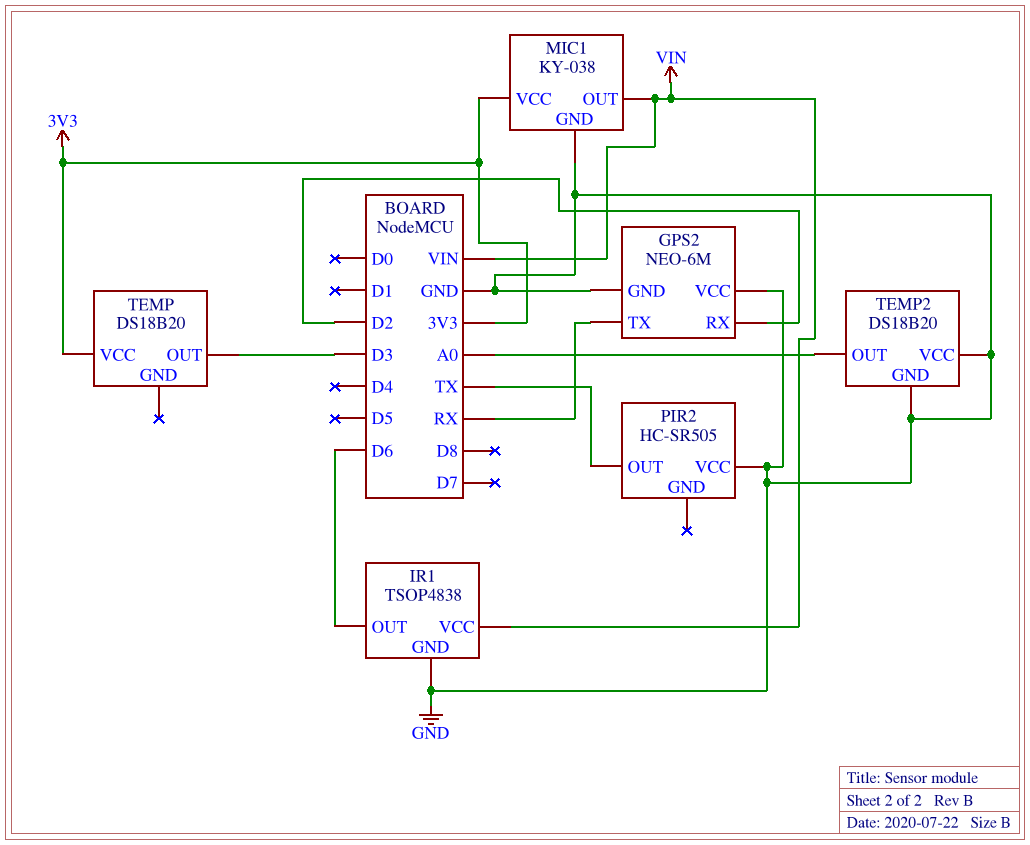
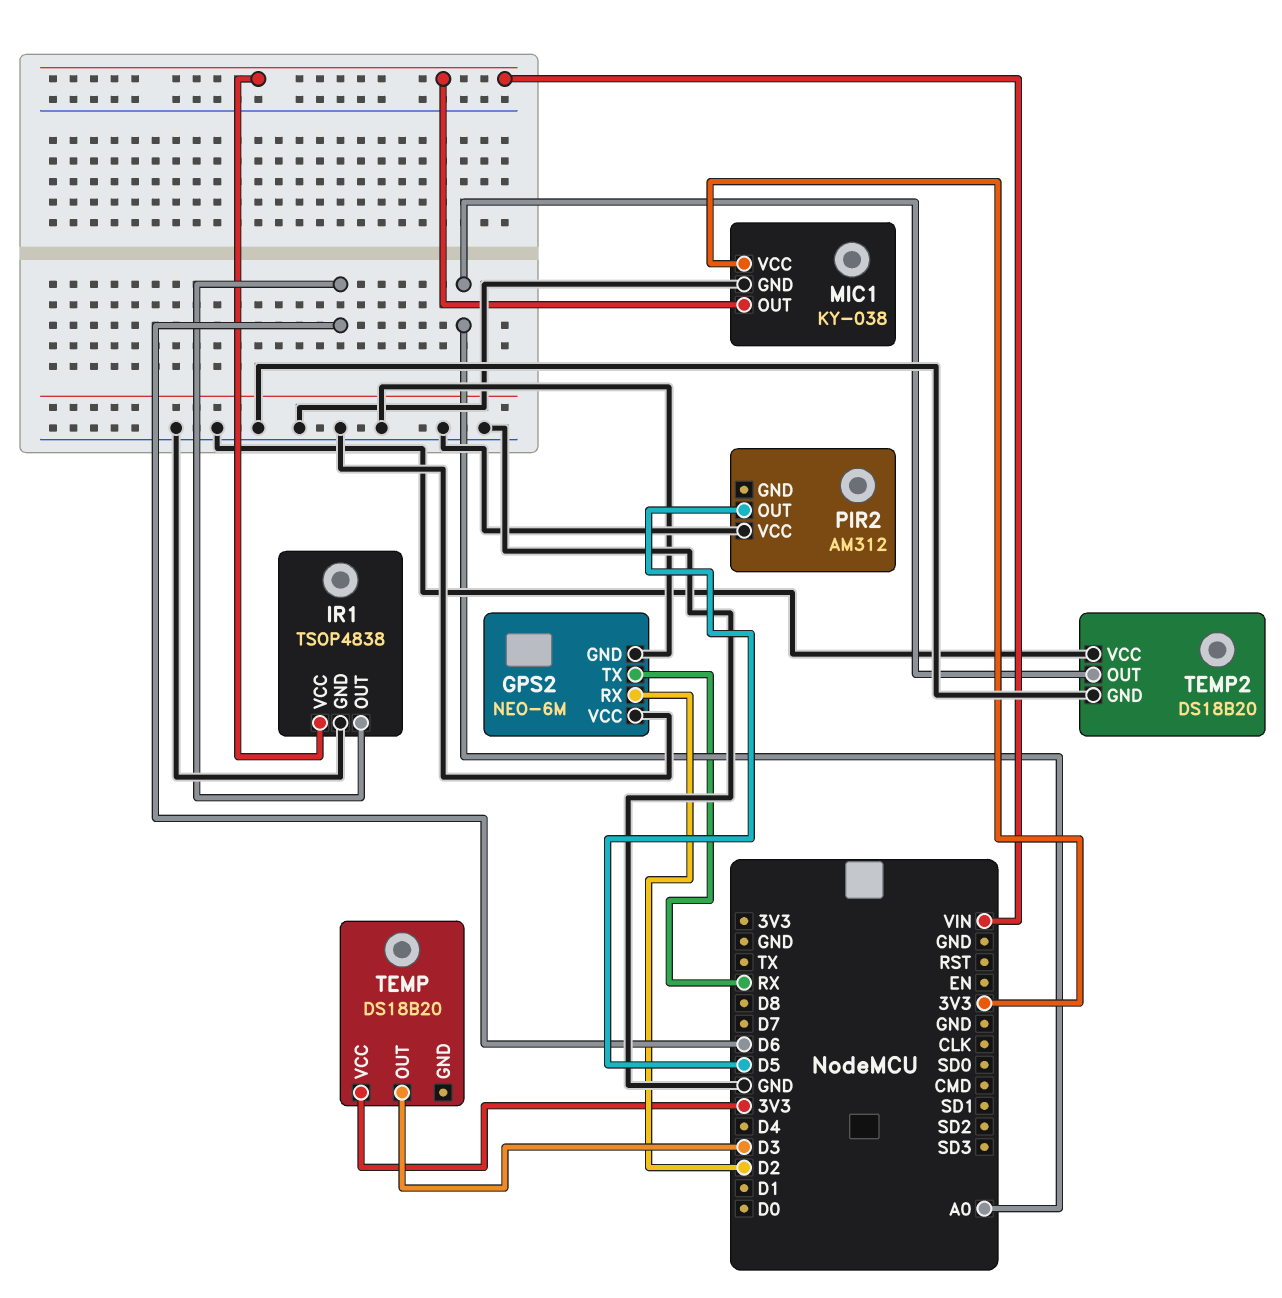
PIR2: HC-SR505 -> AM312
PIR2 pin OUT: TX -> D5

